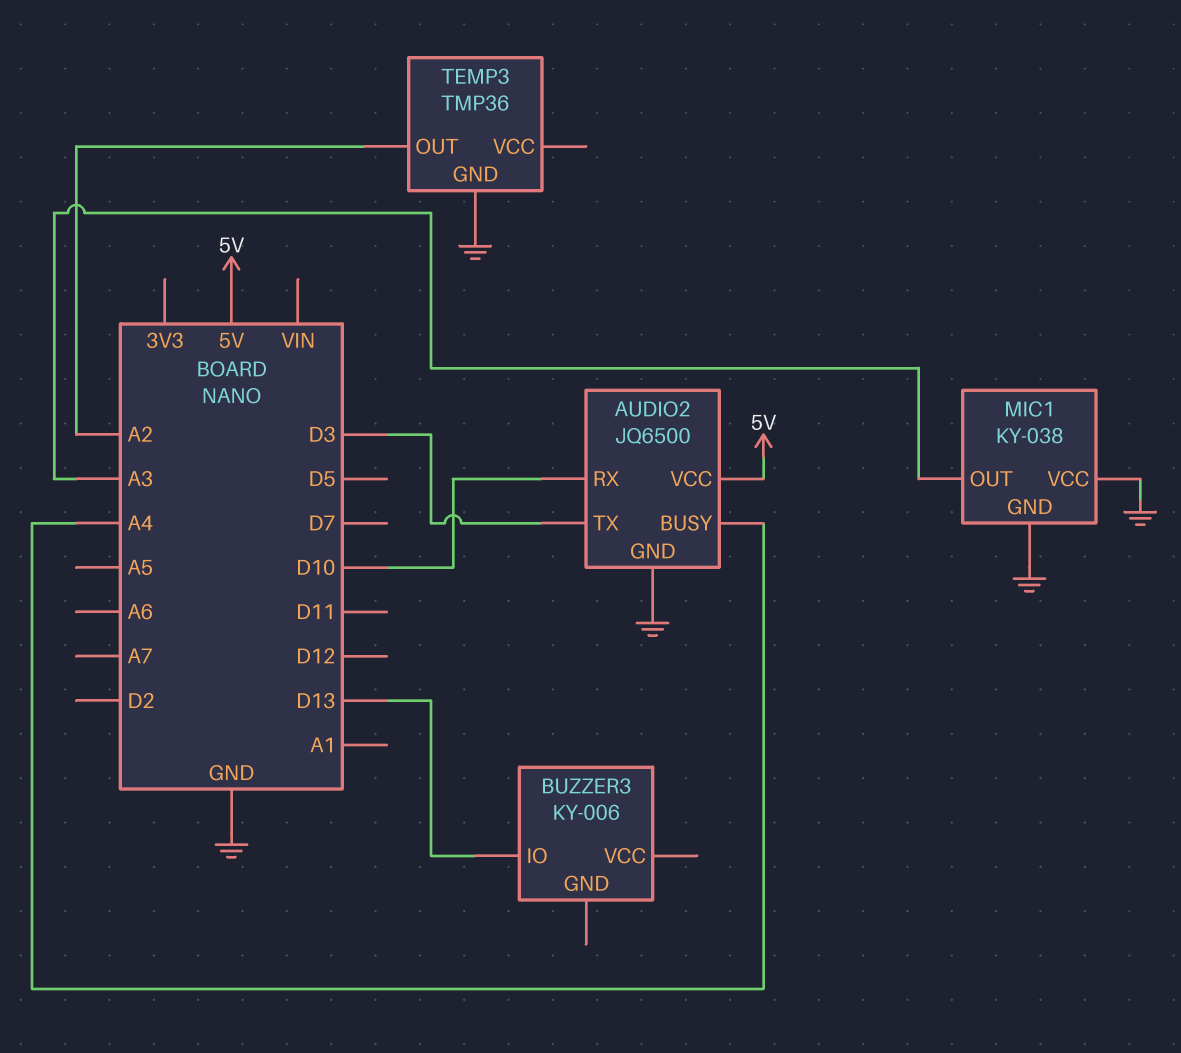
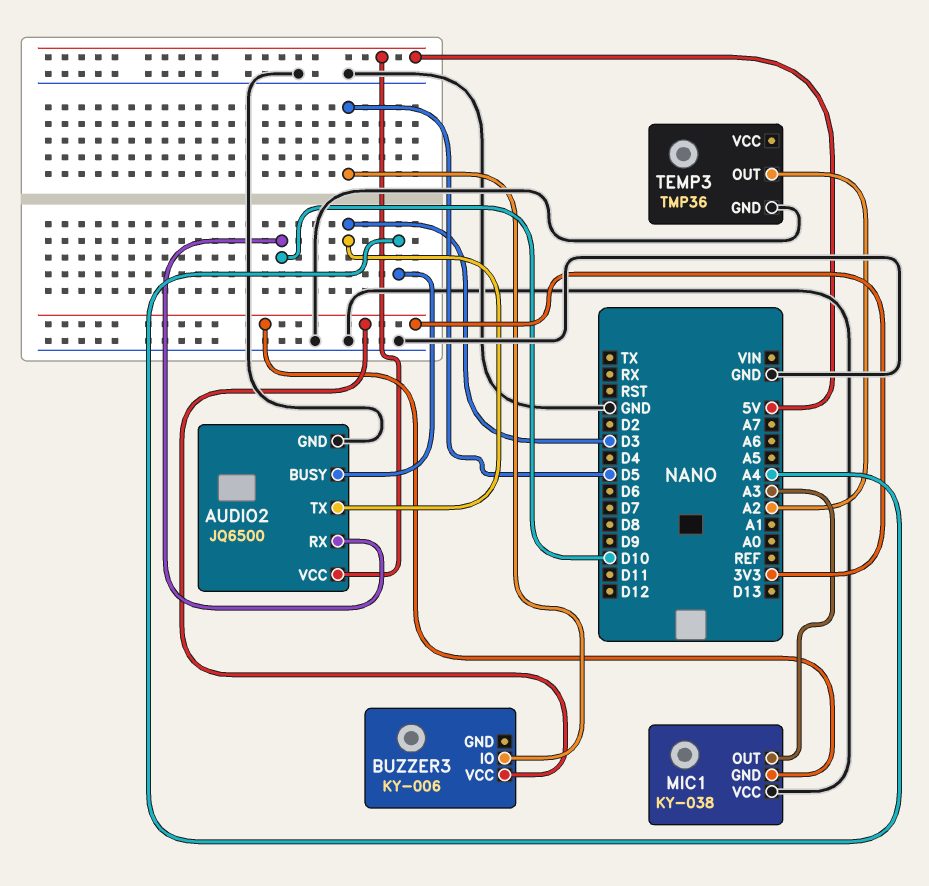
BUZZER3 pin IO: D13 -> D5
BUZZER3 pin VCC: none -> 3V3
MIC1 pin GND: GND -> 3V3

